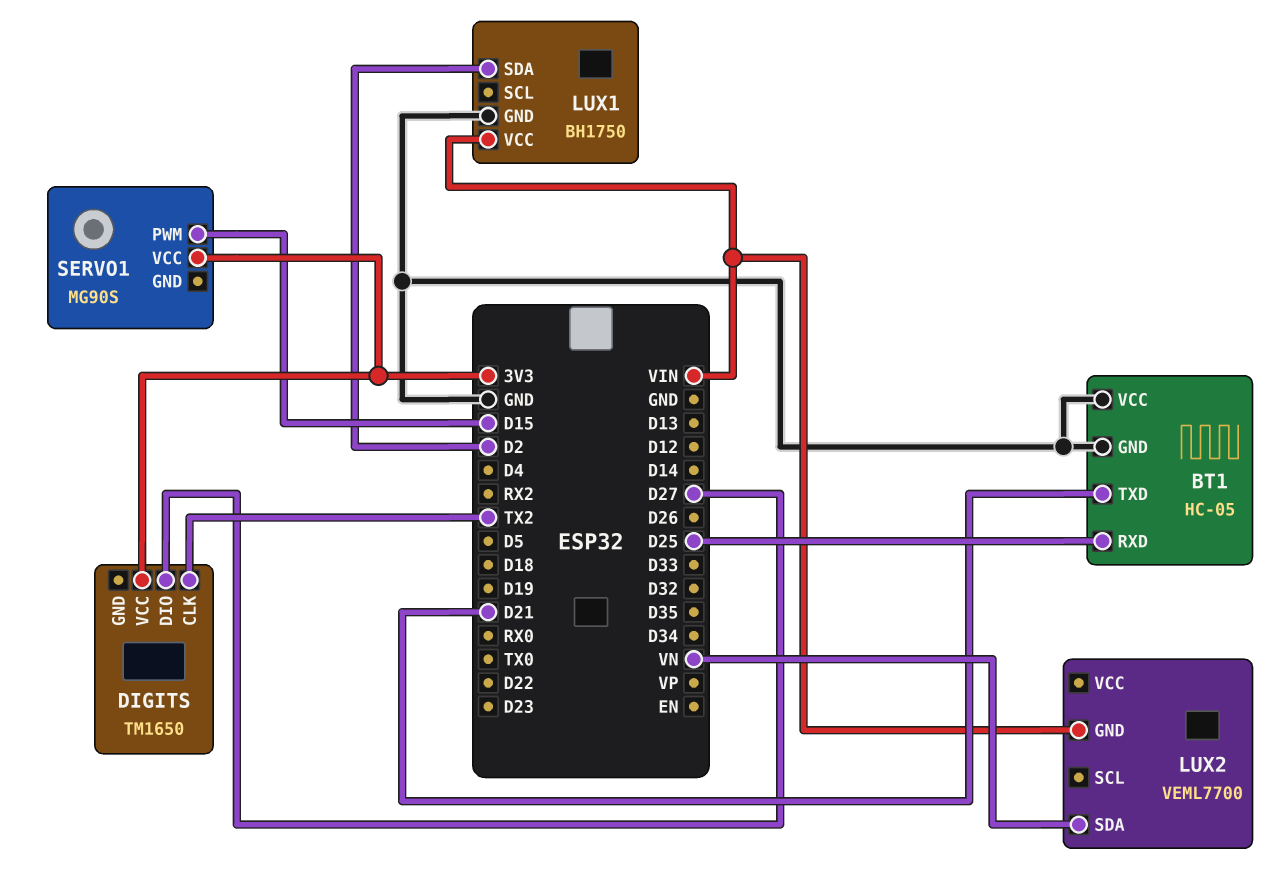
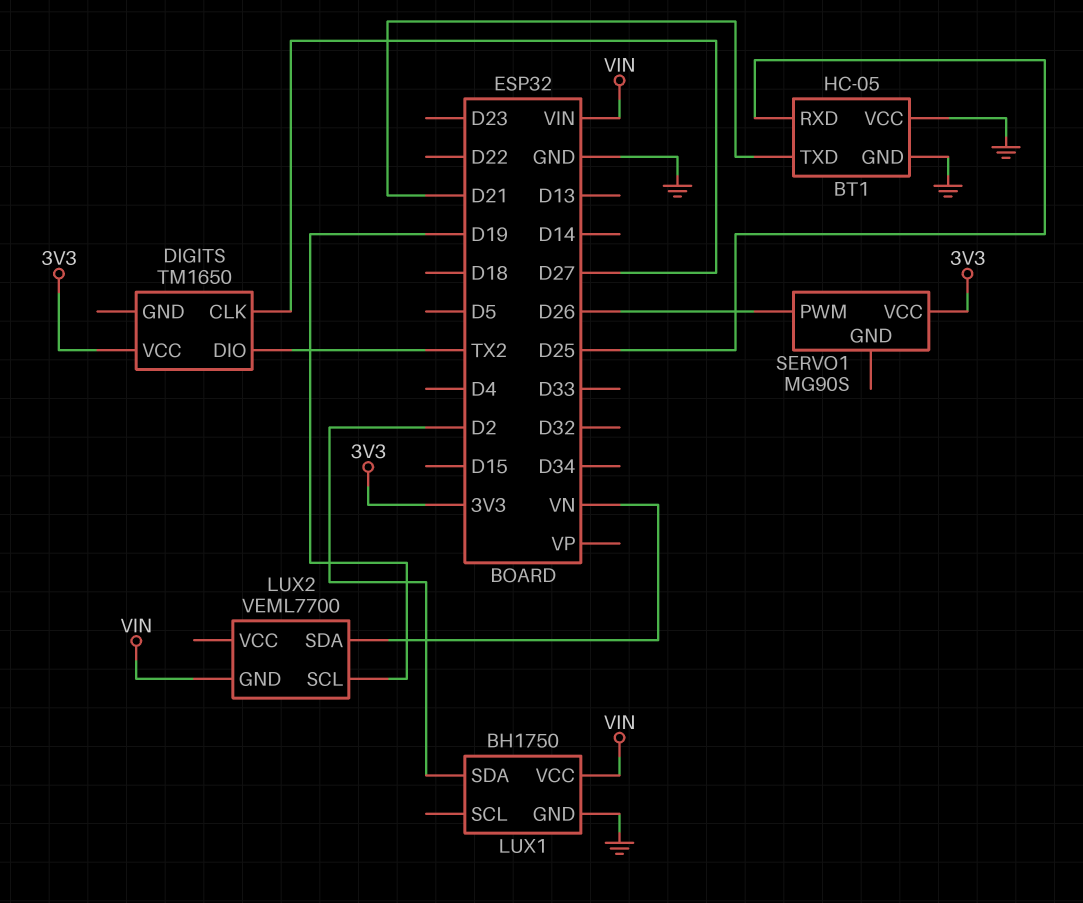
DIGITS pin CLK: TX2 -> D27
DIGITS pin DIO: D27 -> TX2
LUX2 pin SCL: none -> D19
SERVO1 pin PWM: D15 -> D26

